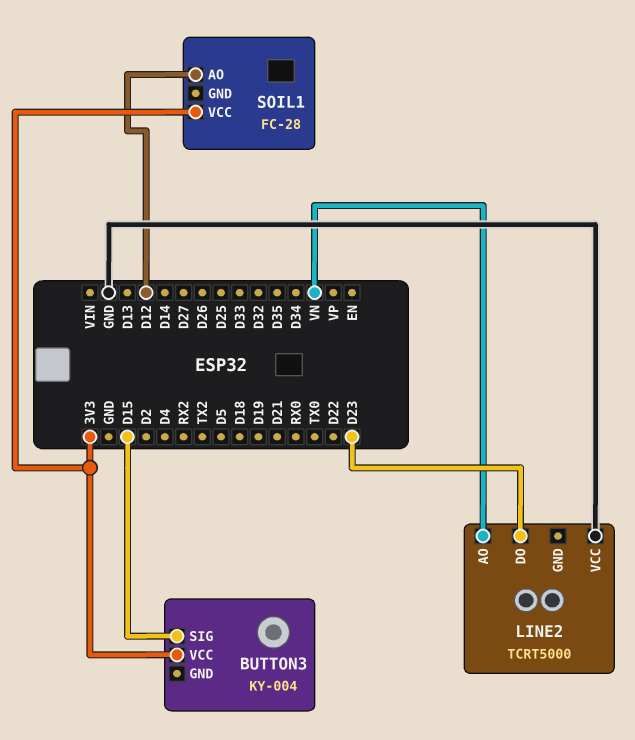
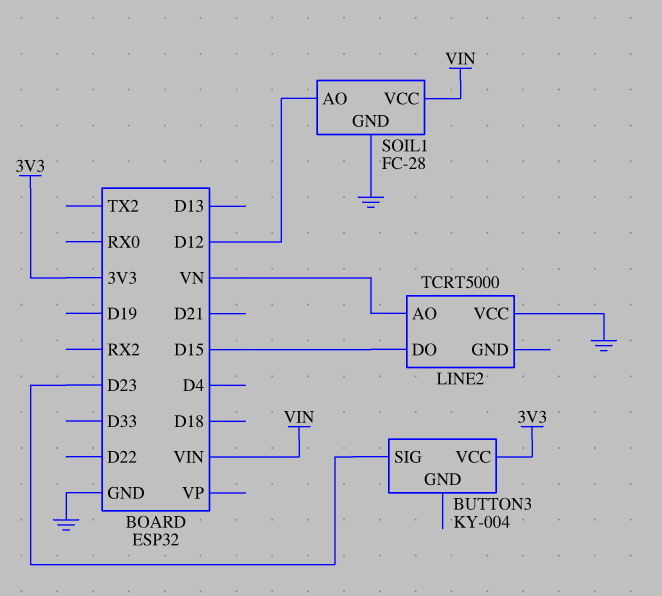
BUTTON3 pin SIG: D15 -> D23
LINE2 pin DO: D23 -> D15
SOIL1 pin GND: none -> GND
SOIL1 pin VCC: 3V3 -> VIN

